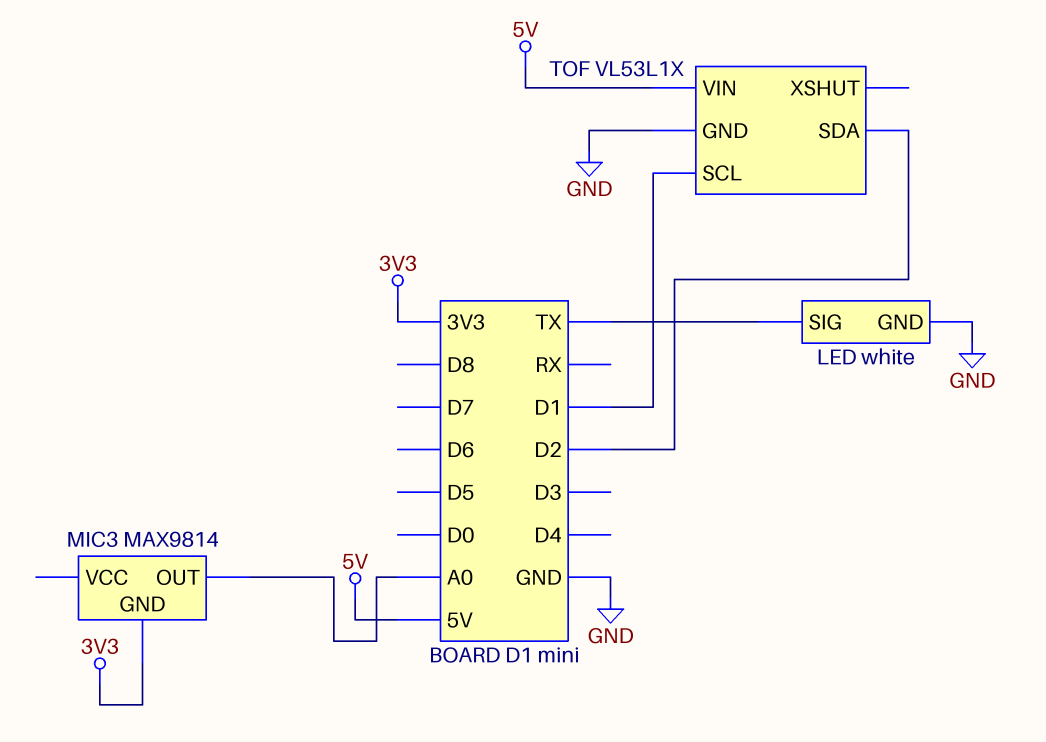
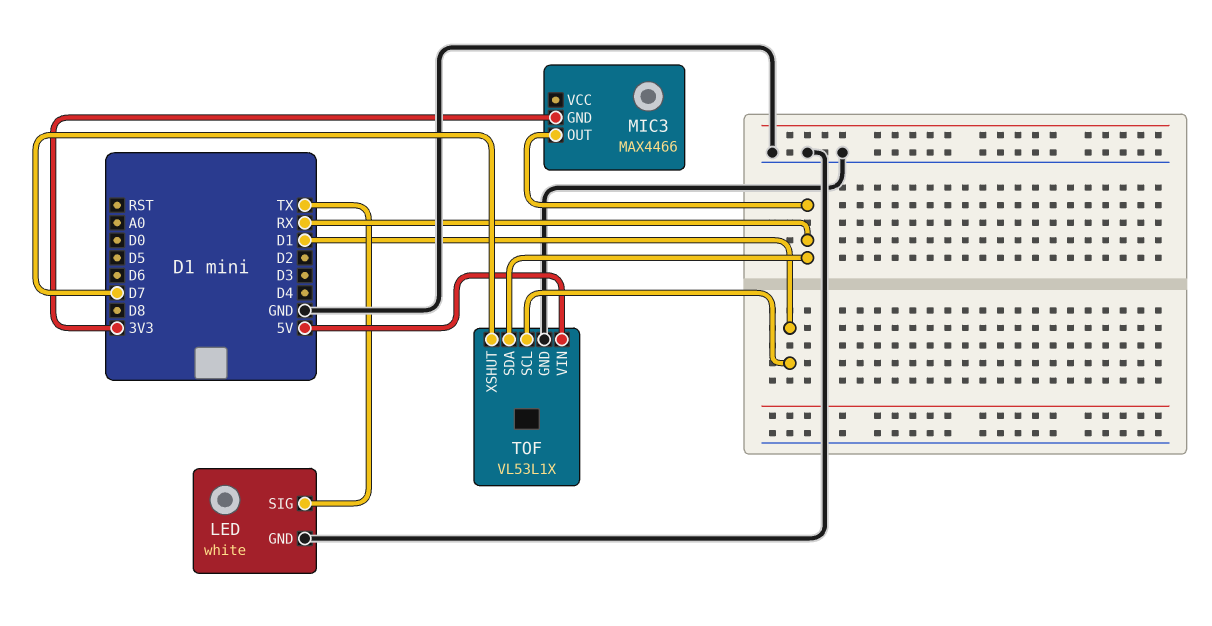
MIC3: MAX9814 -> MAX4466
MIC3 pin OUT: A0 -> RX
TOF pin SDA: D2 -> RX
TOF pin XSHUT: none -> D7

